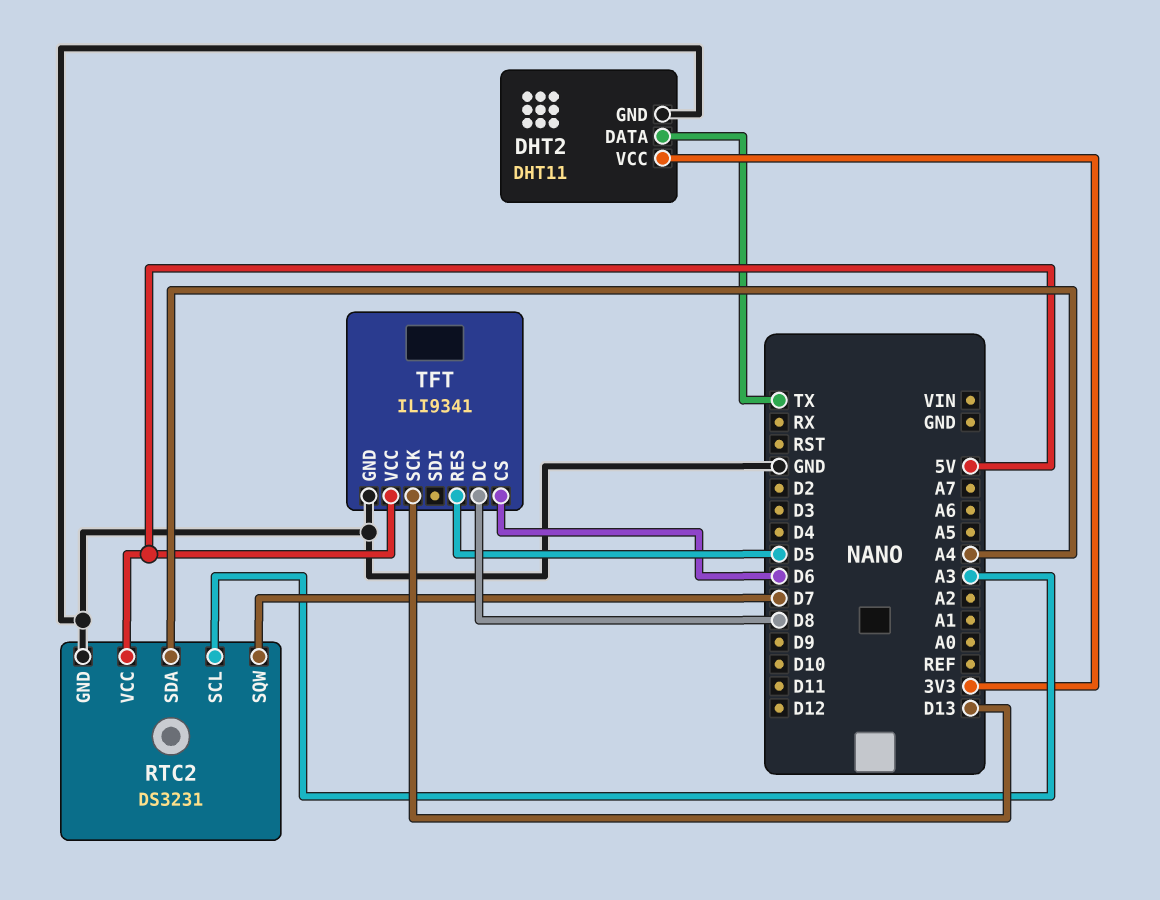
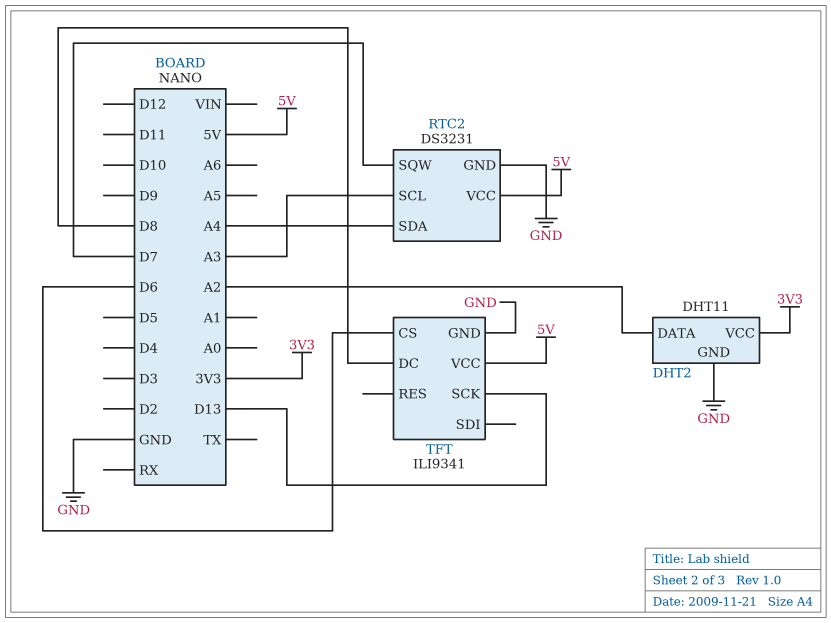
DHT2 pin DATA: TX -> A2
TFT pin RES: D5 -> none

